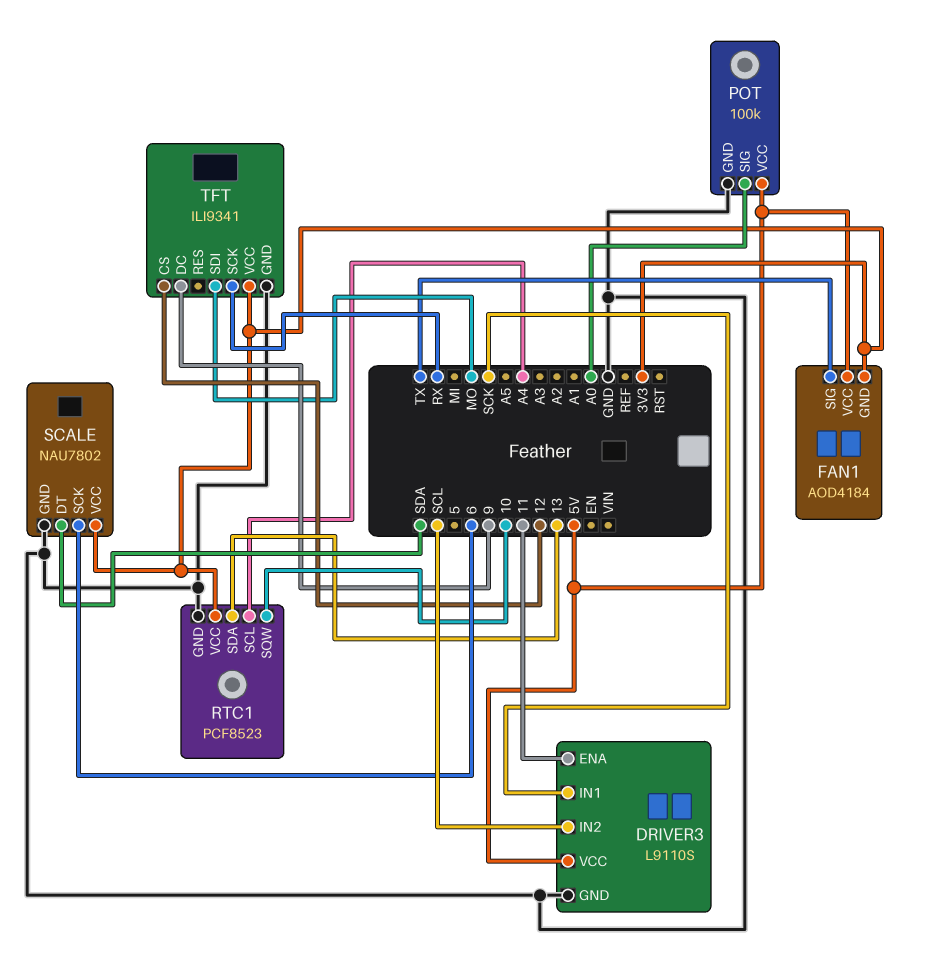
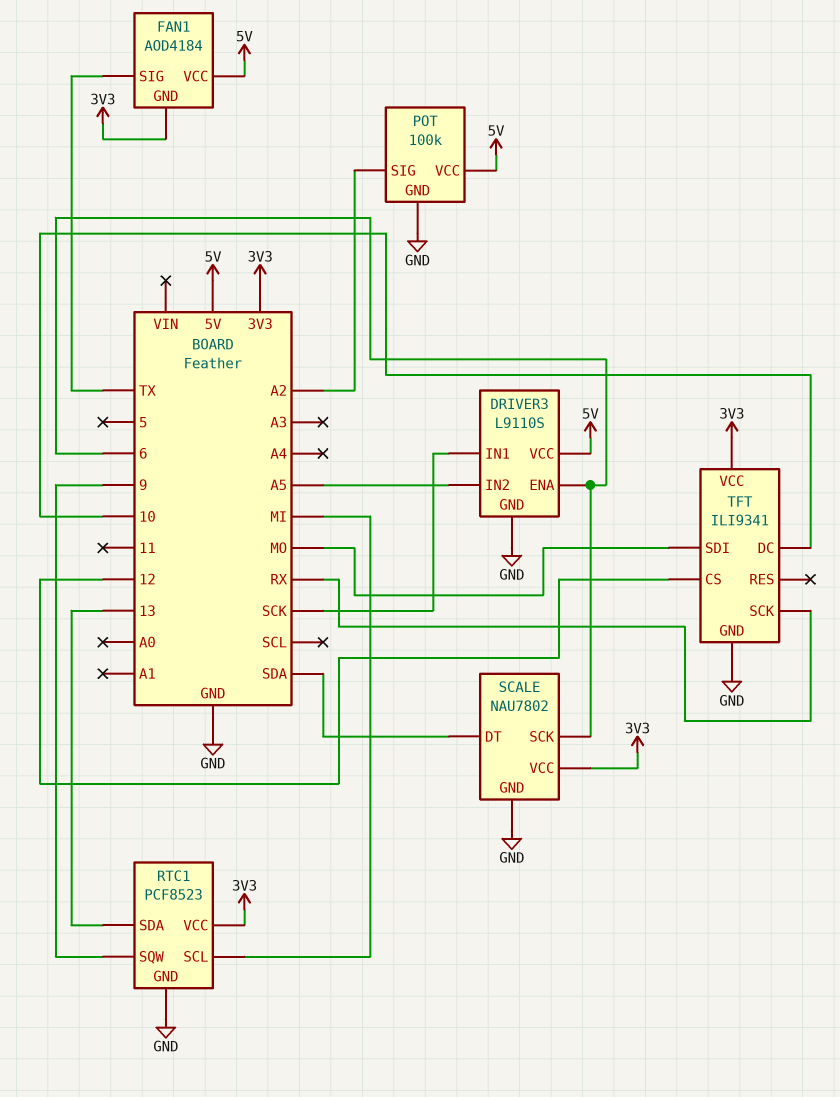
DRIVER3 pin ENA: 11 -> 6
DRIVER3 pin IN2: SCL -> A5
POT pin SIG: A0 -> A2
RTC1 pin SCL: A4 -> MI
RTC1 pin SQW: 10 -> 9
TFT pin DC: 9 -> 10

